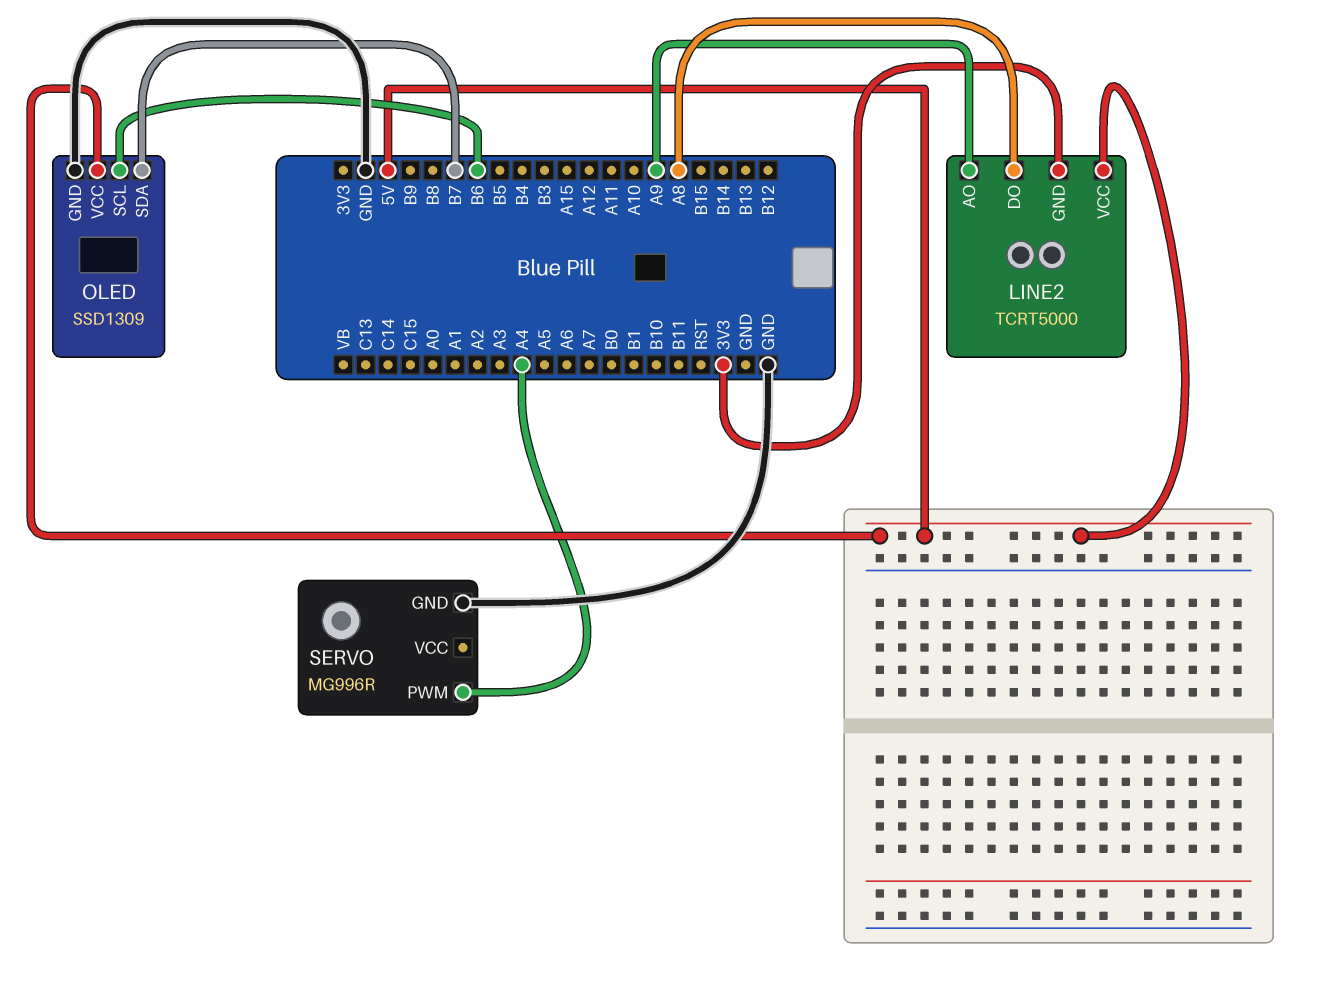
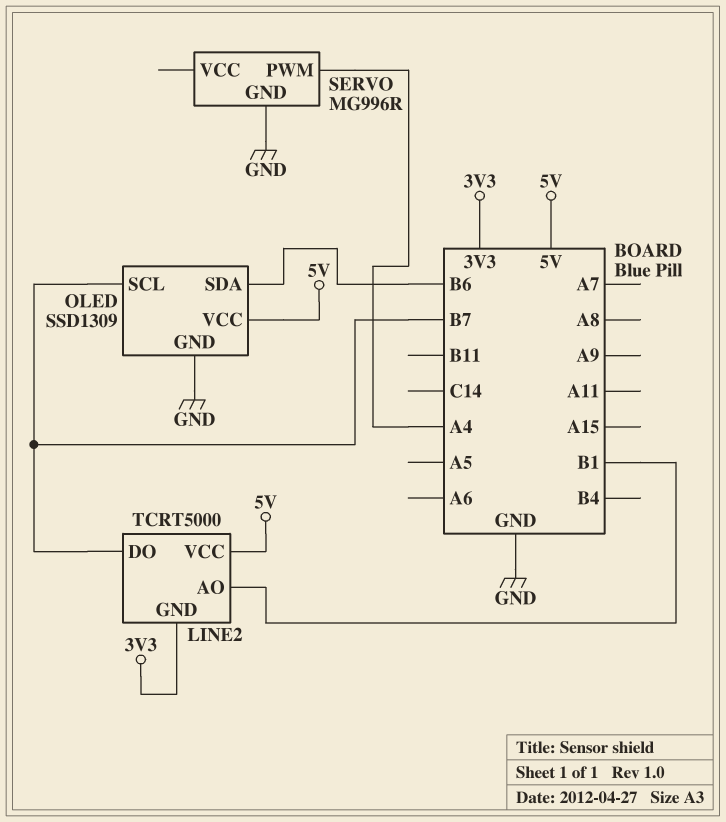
LINE2 pin AO: A9 -> B1
LINE2 pin DO: A8 -> B7
OLED pin SCL: B6 -> B7
OLED pin SDA: B7 -> B6

